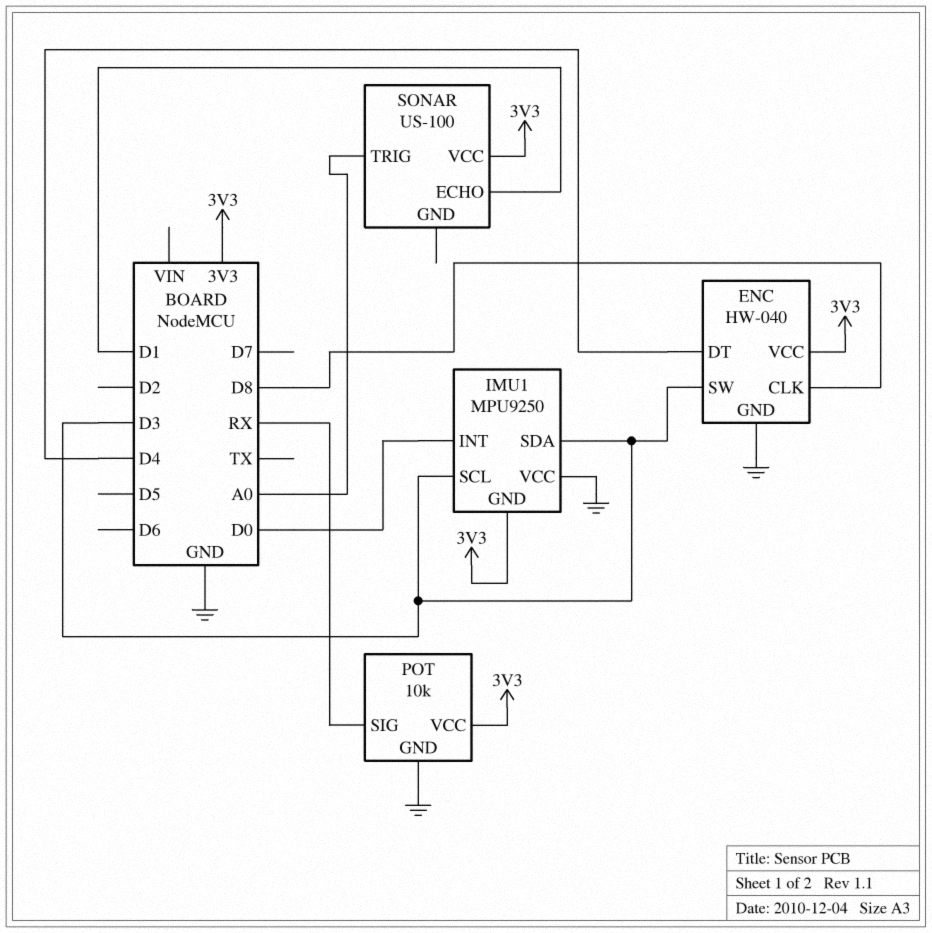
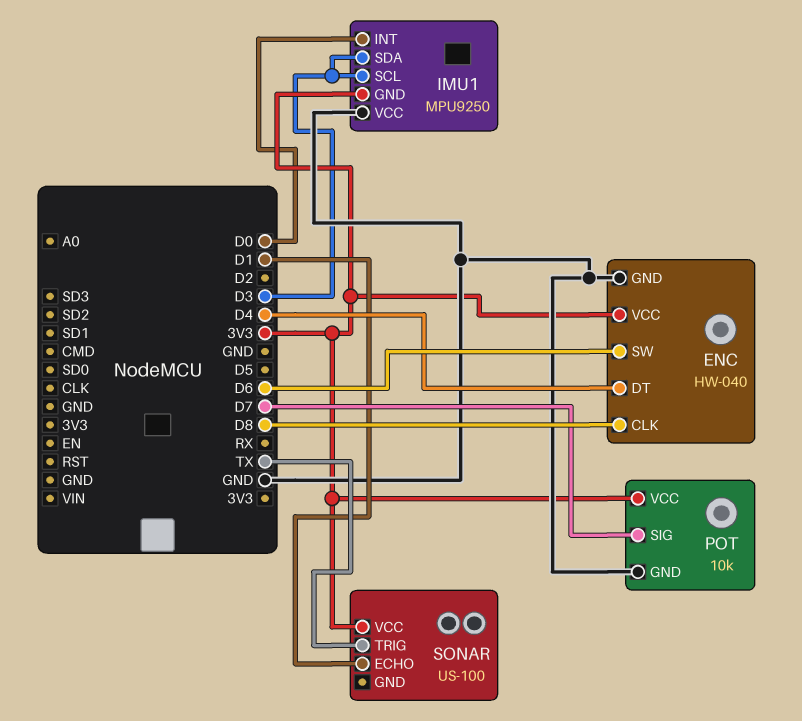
ENC pin SW: D3 -> D6
POT pin SIG: RX -> D7
SONAR pin TRIG: A0 -> TX

